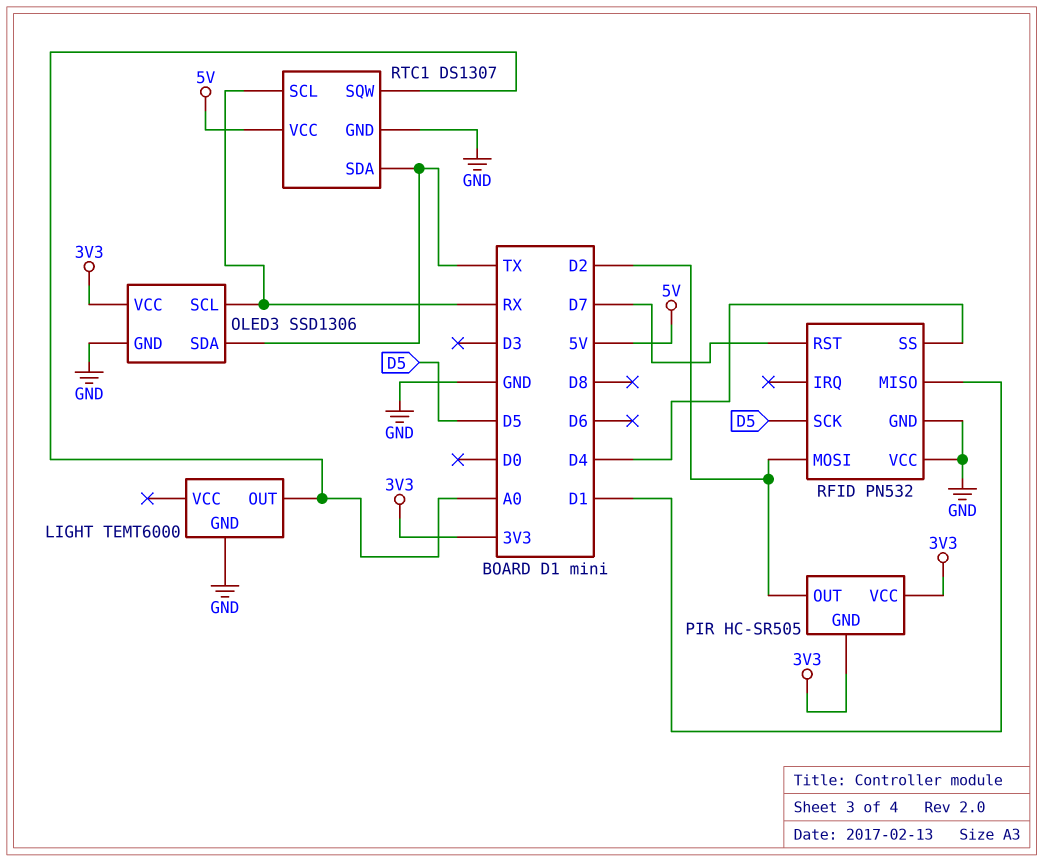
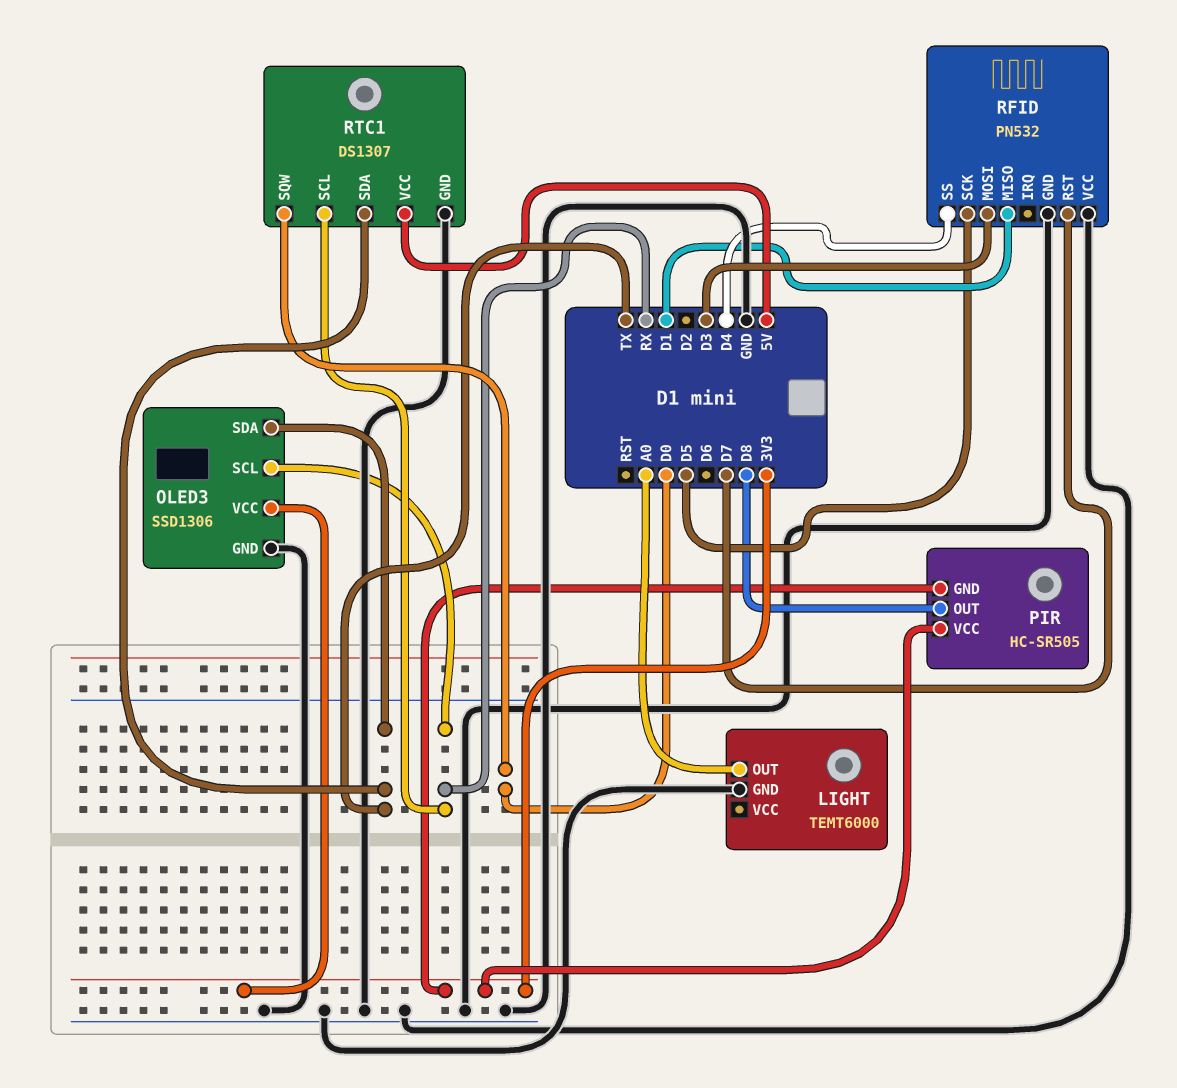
PIR pin OUT: D2 -> D8
RFID pin MOSI: D2 -> D3
RTC1 pin SQW: A0 -> D0

